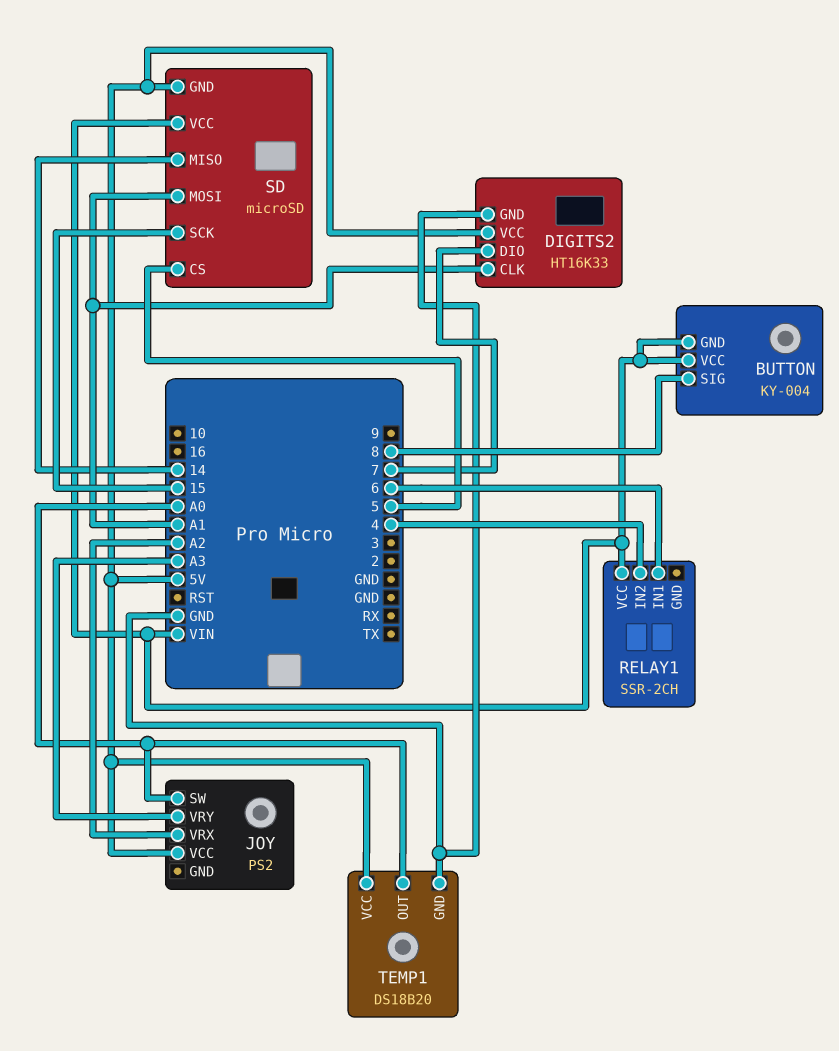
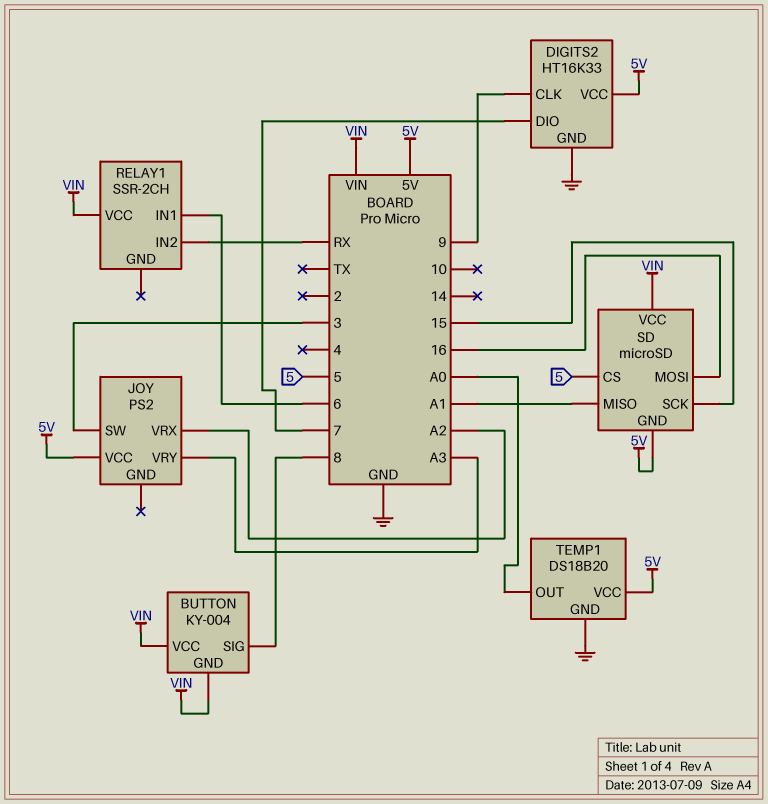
DIGITS2 pin CLK: A1 -> 9
JOY pin SW: A0 -> 3
RELAY1 pin IN2: 4 -> RX
SD pin MISO: 14 -> A1
SD pin MOSI: A1 -> 16

